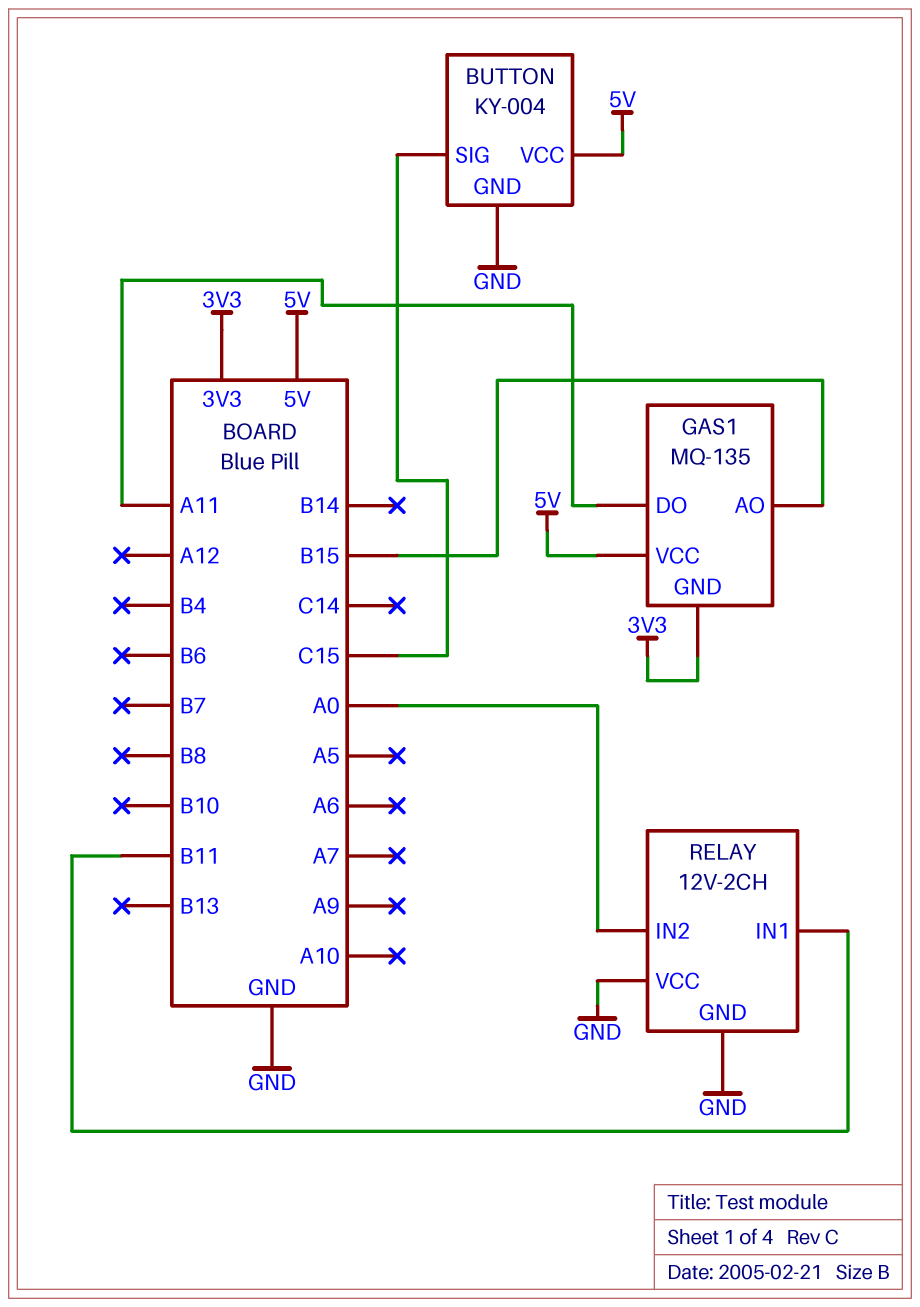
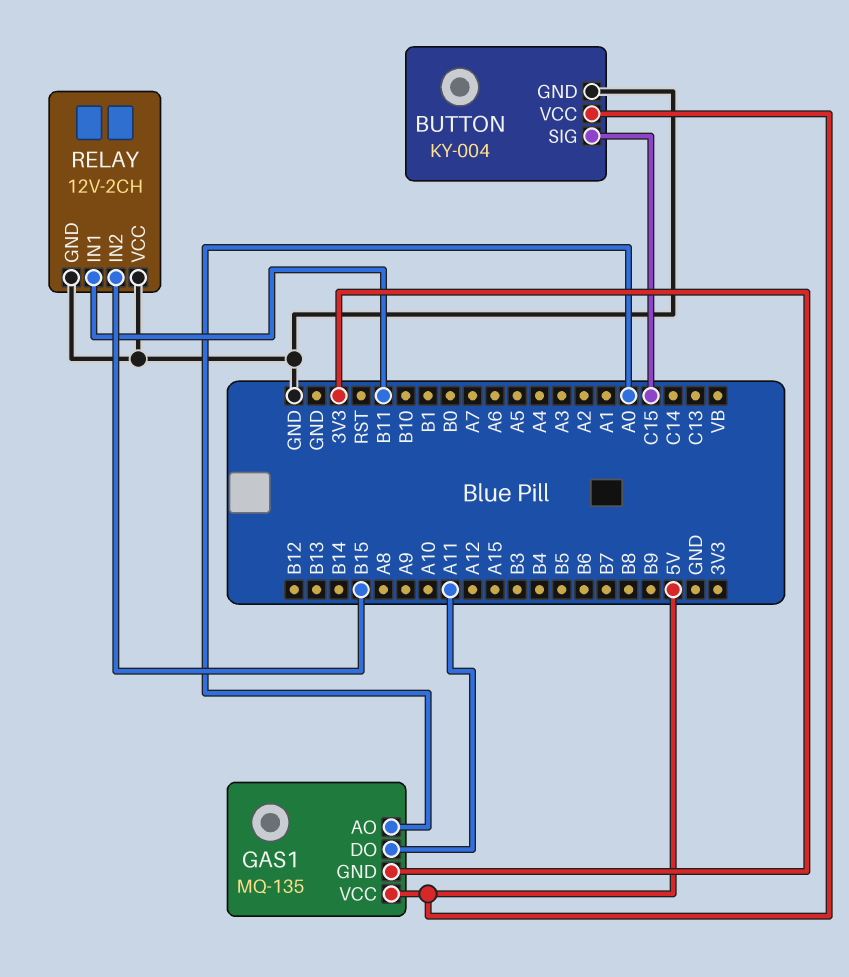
GAS1 pin AO: B15 -> A0
RELAY pin IN2: A0 -> B15

